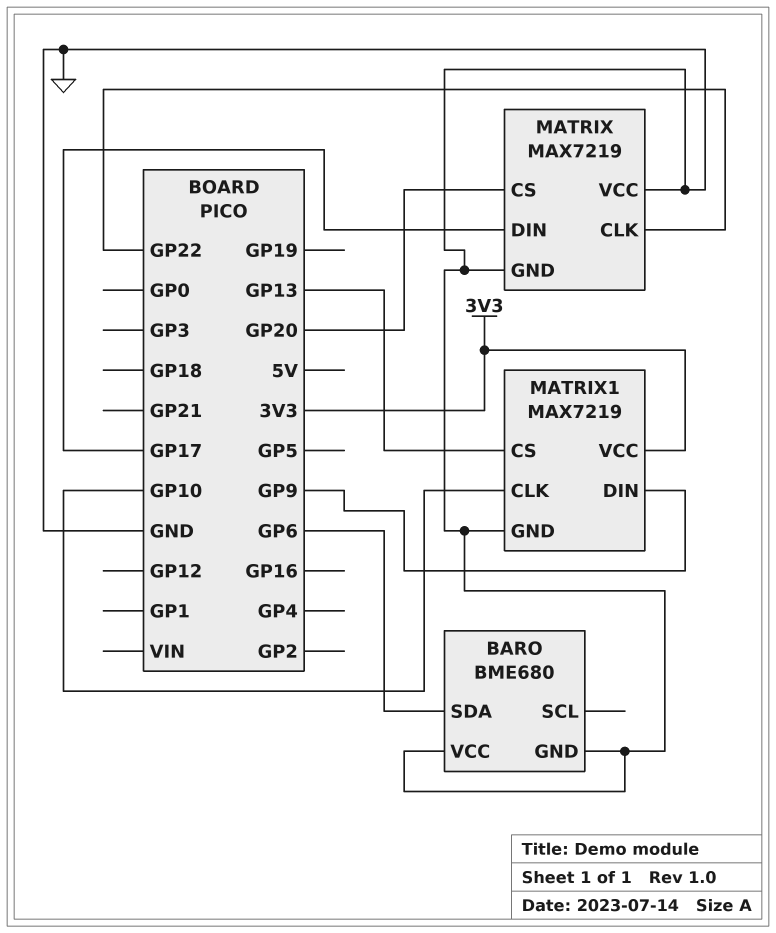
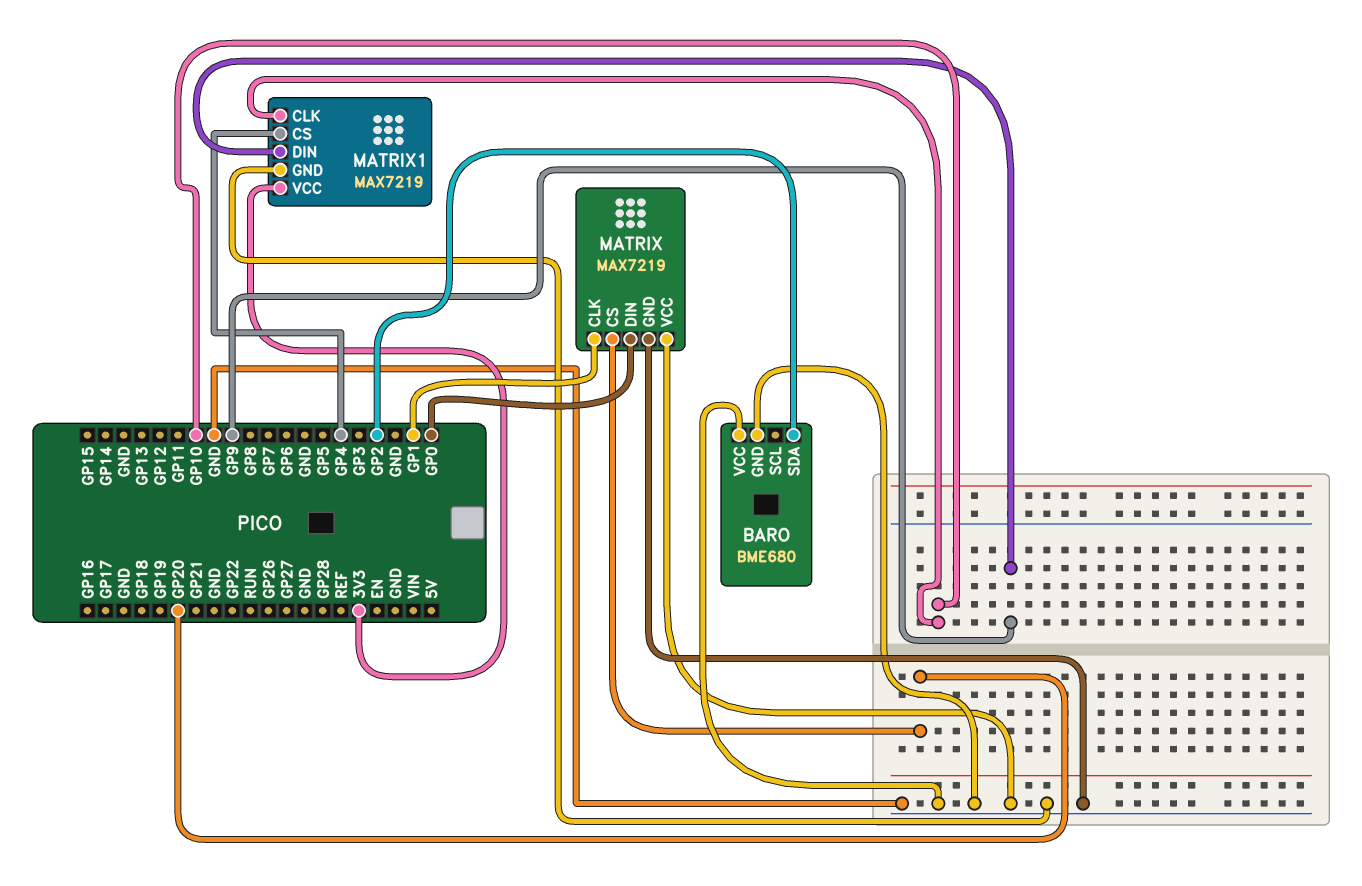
BARO pin SDA: GP6 -> GP2
MATRIX pin CLK: GP22 -> GP1
MATRIX pin DIN: GP17 -> GP0
MATRIX1 pin CS: GP13 -> GP4

